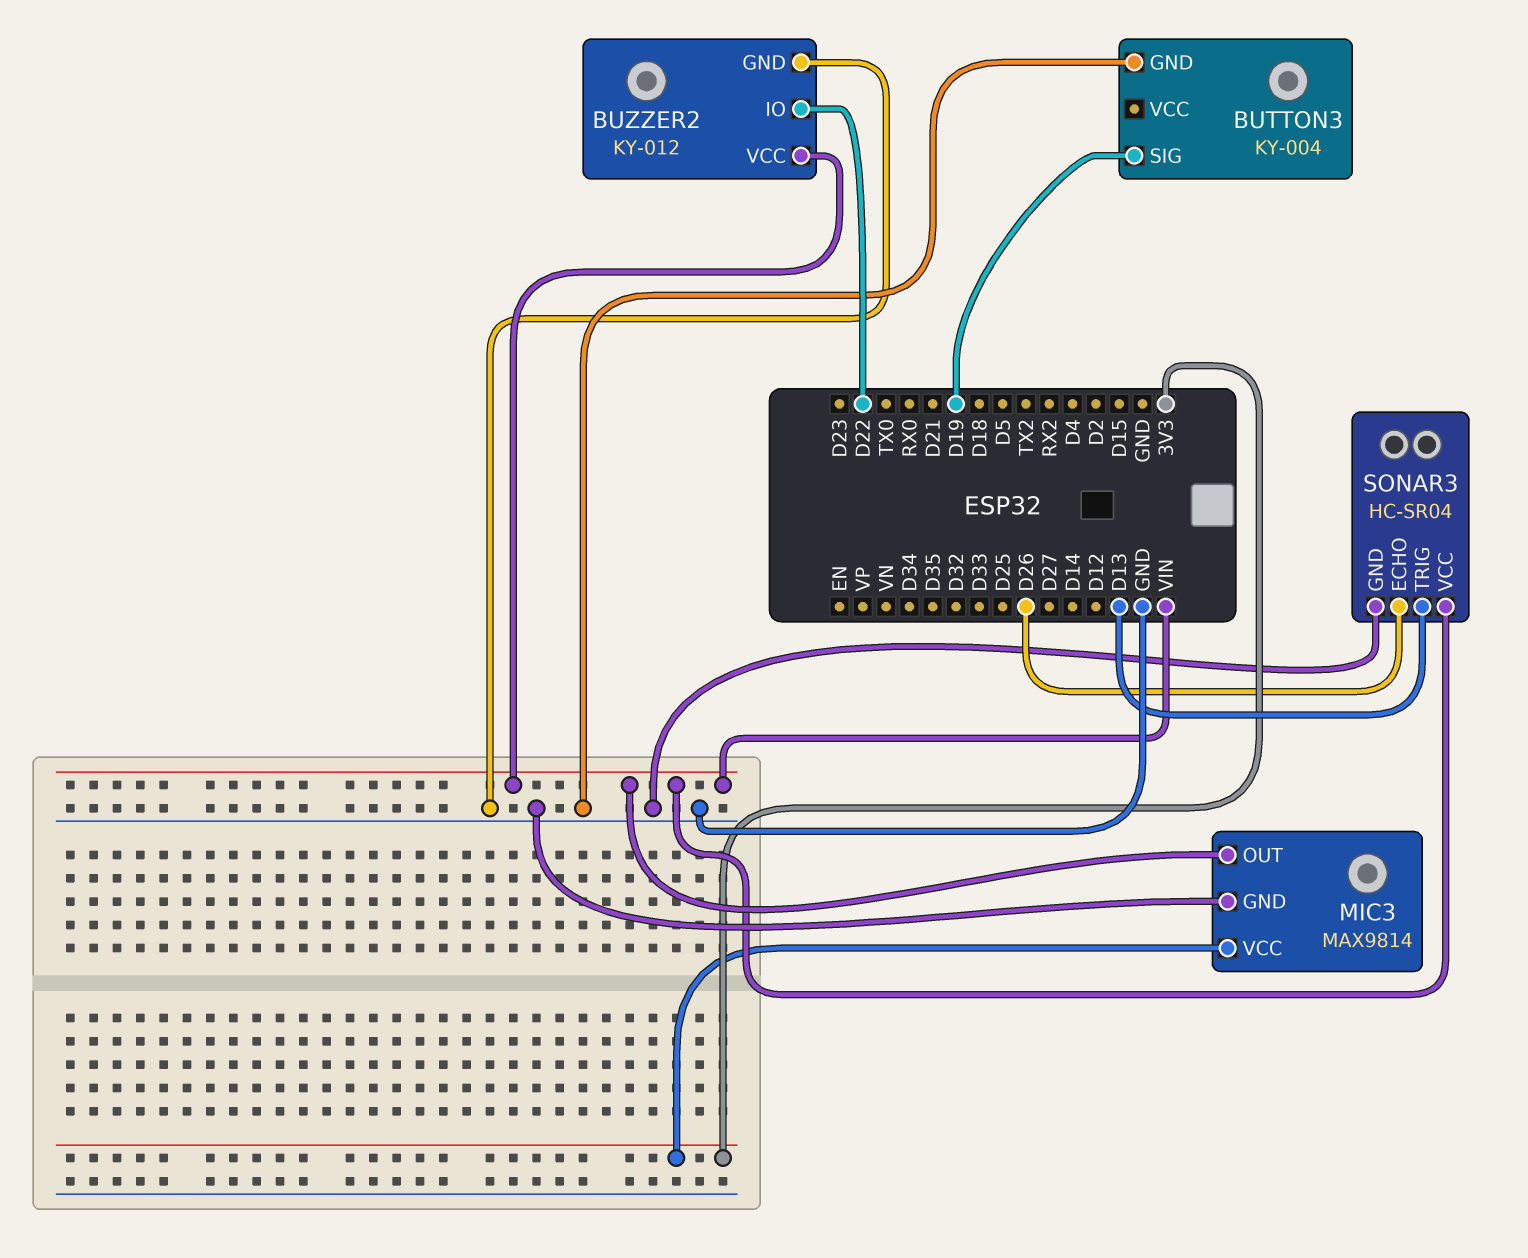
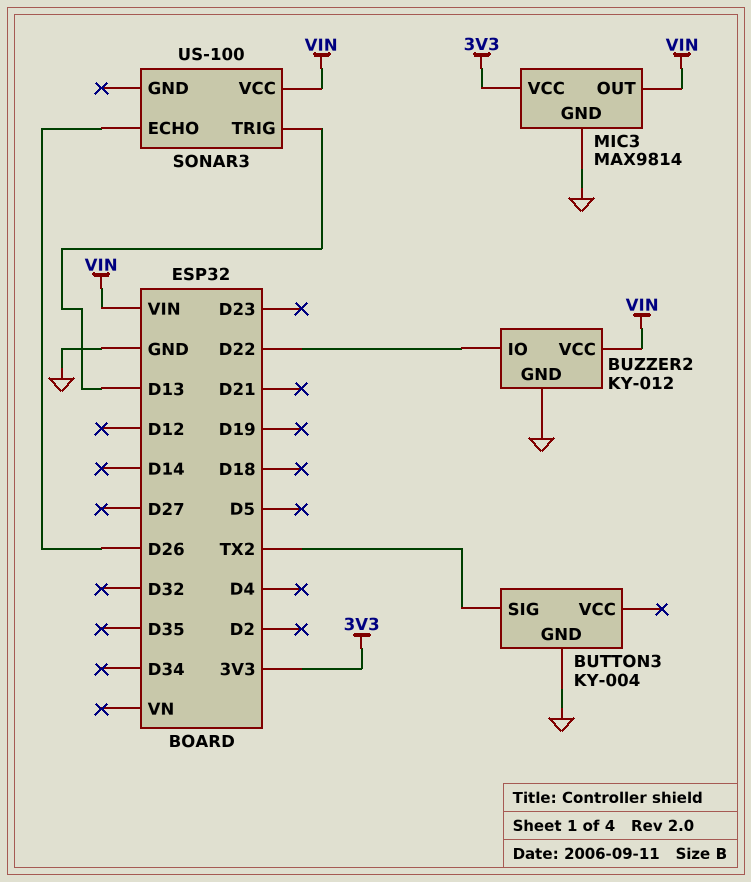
BUTTON3 pin SIG: D19 -> TX2
SONAR3: HC-SR04 -> US-100
SONAR3 pin GND: GND -> none

